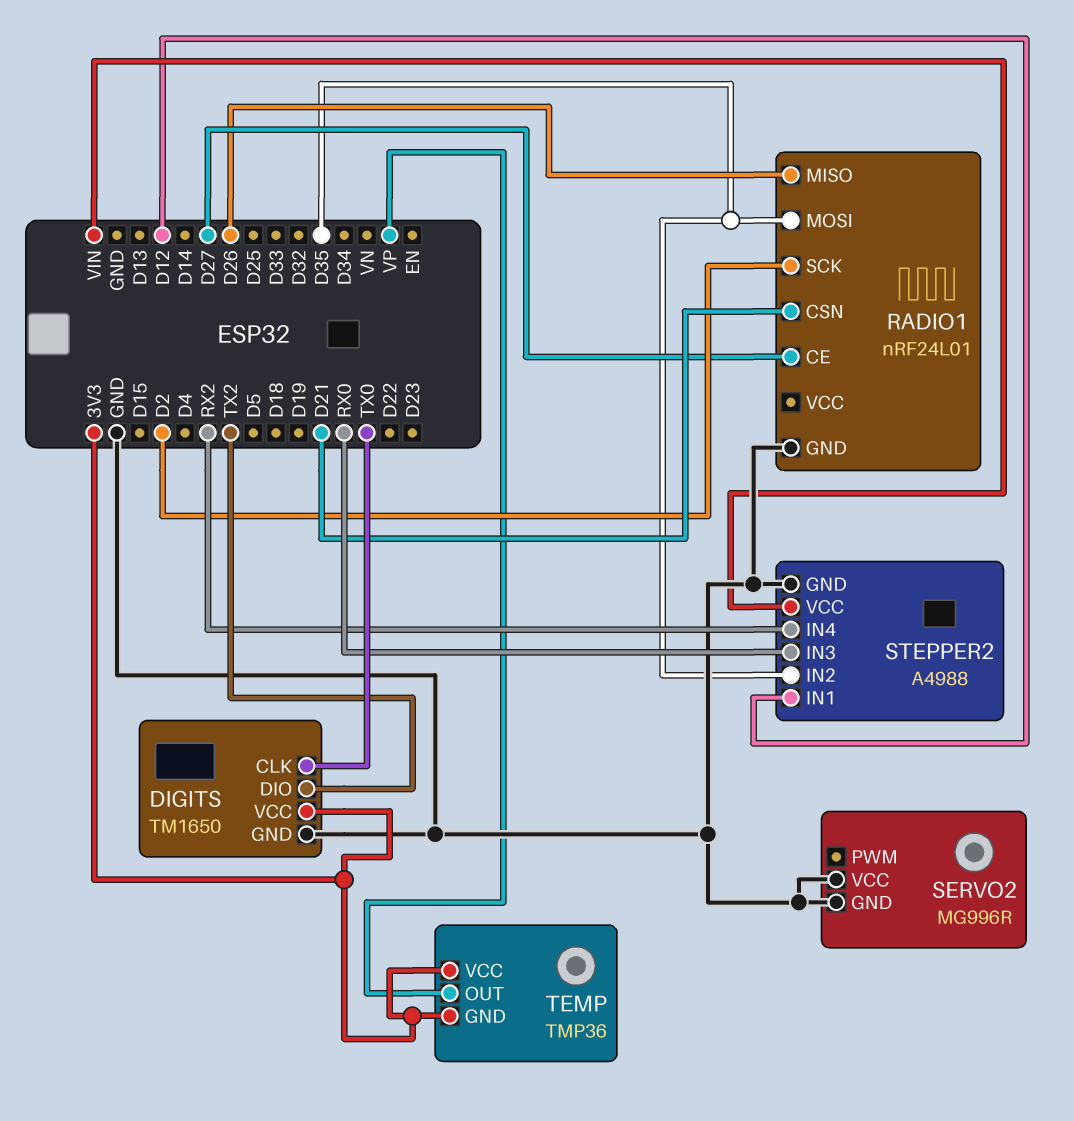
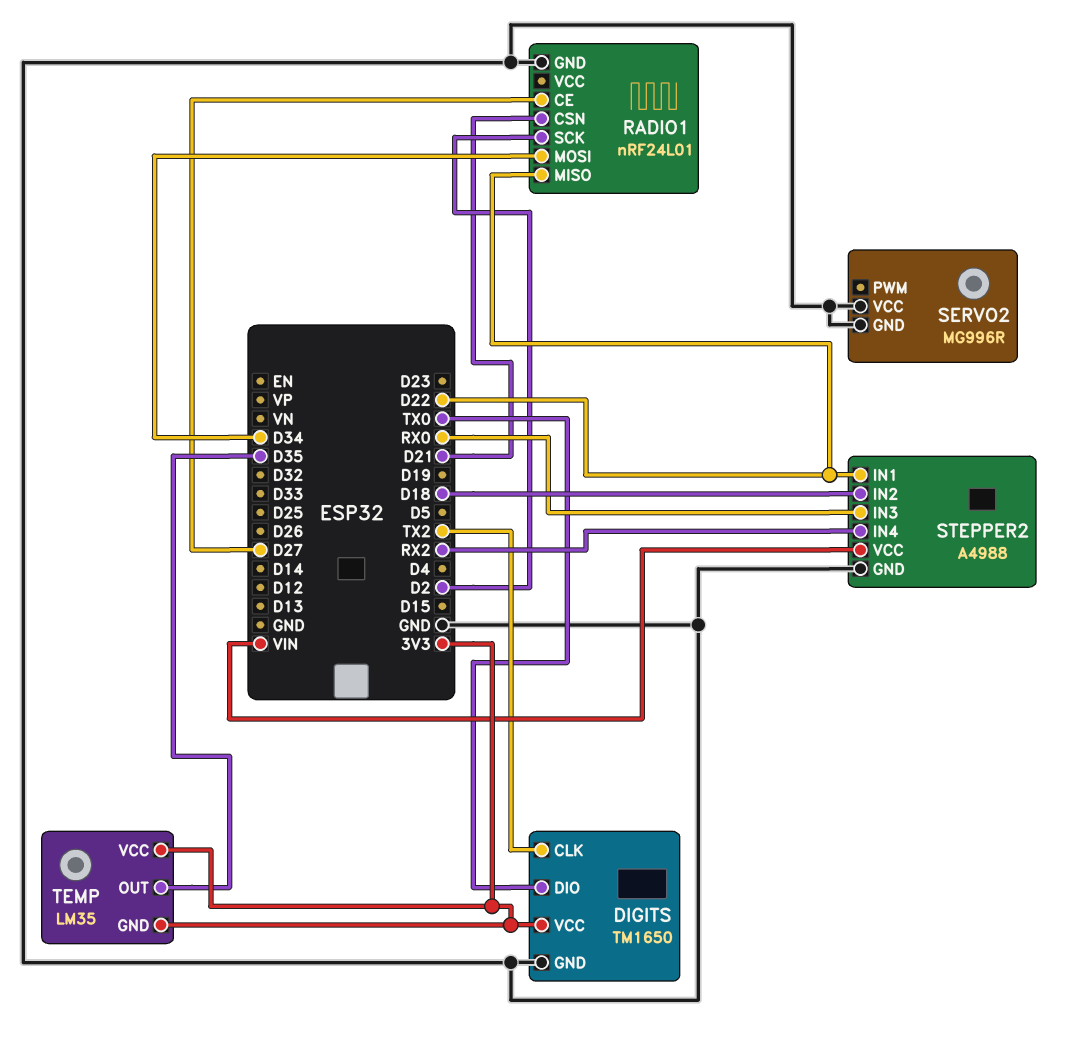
DIGITS pin CLK: TX0 -> TX2
DIGITS pin DIO: TX2 -> TX0
RADIO1 pin MISO: D26 -> D22
RADIO1 pin MOSI: D35 -> D34
STEPPER2 pin IN1: D12 -> D22
STEPPER2 pin IN2: D35 -> D18
TEMP: TMP36 -> LM35
TEMP pin OUT: VP -> D35

